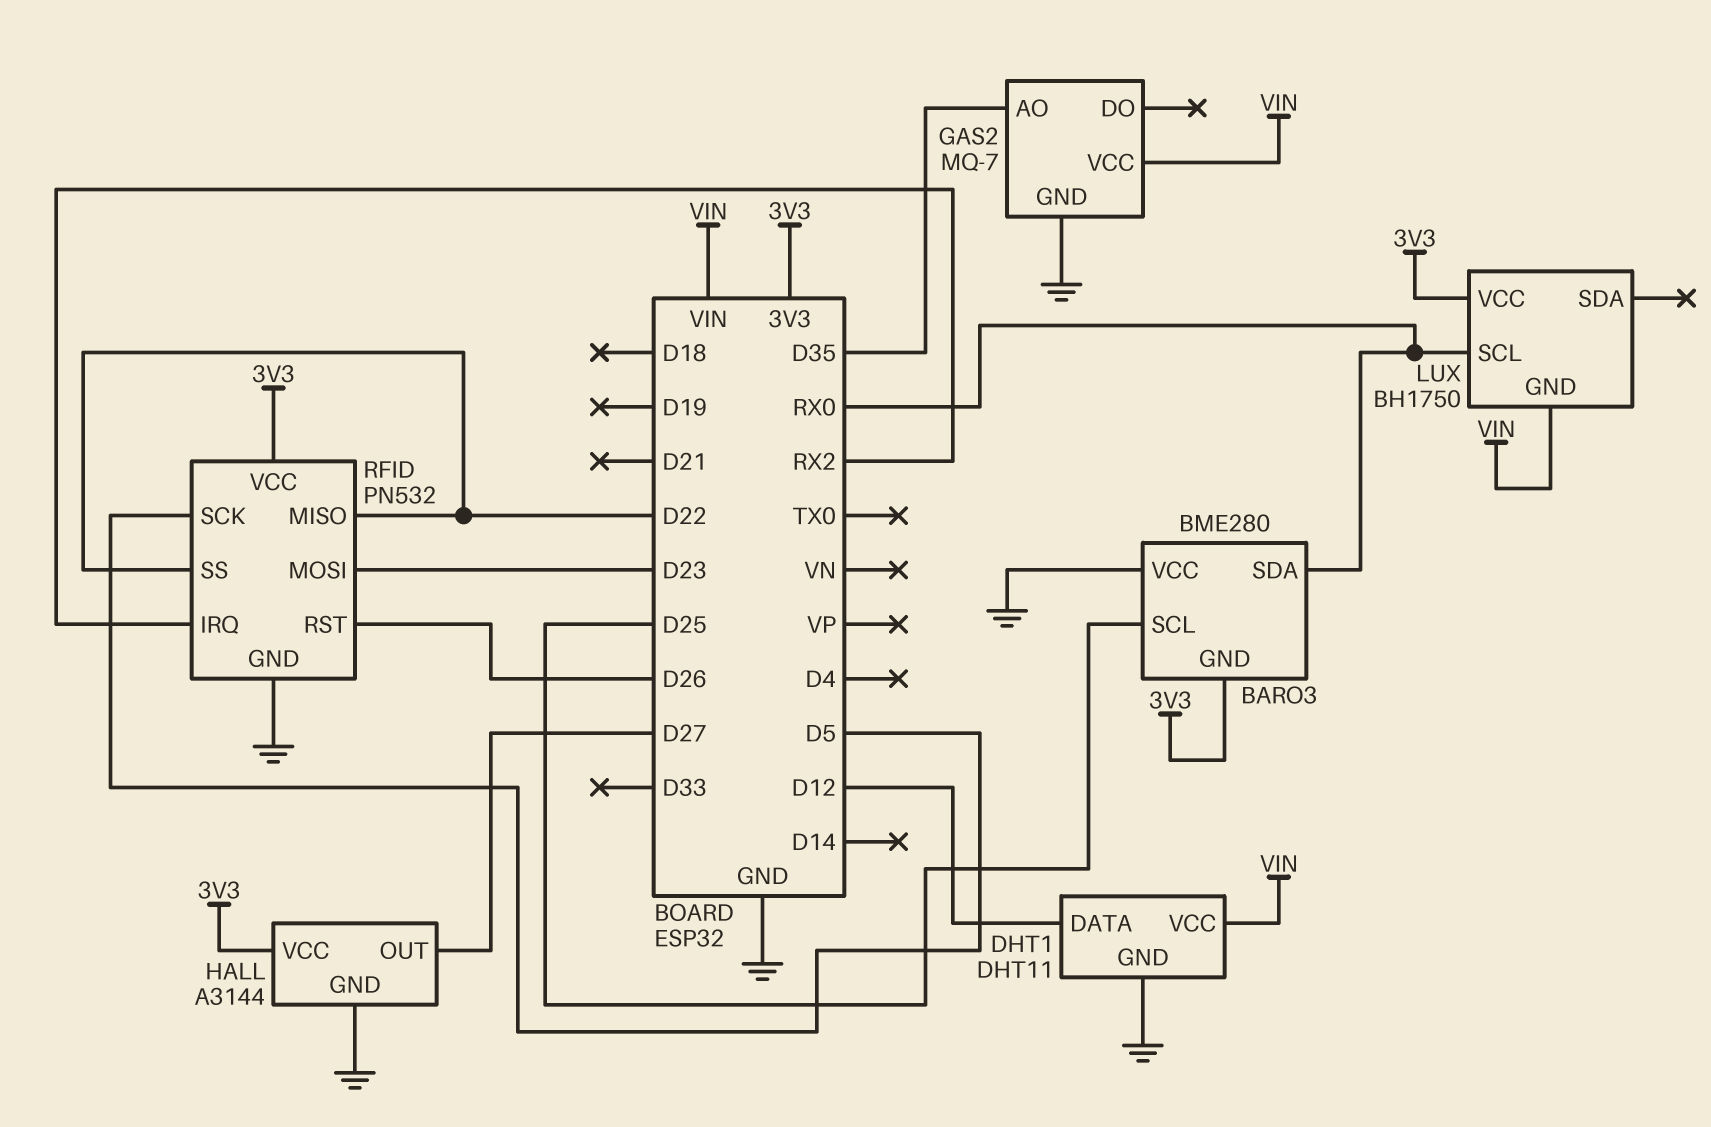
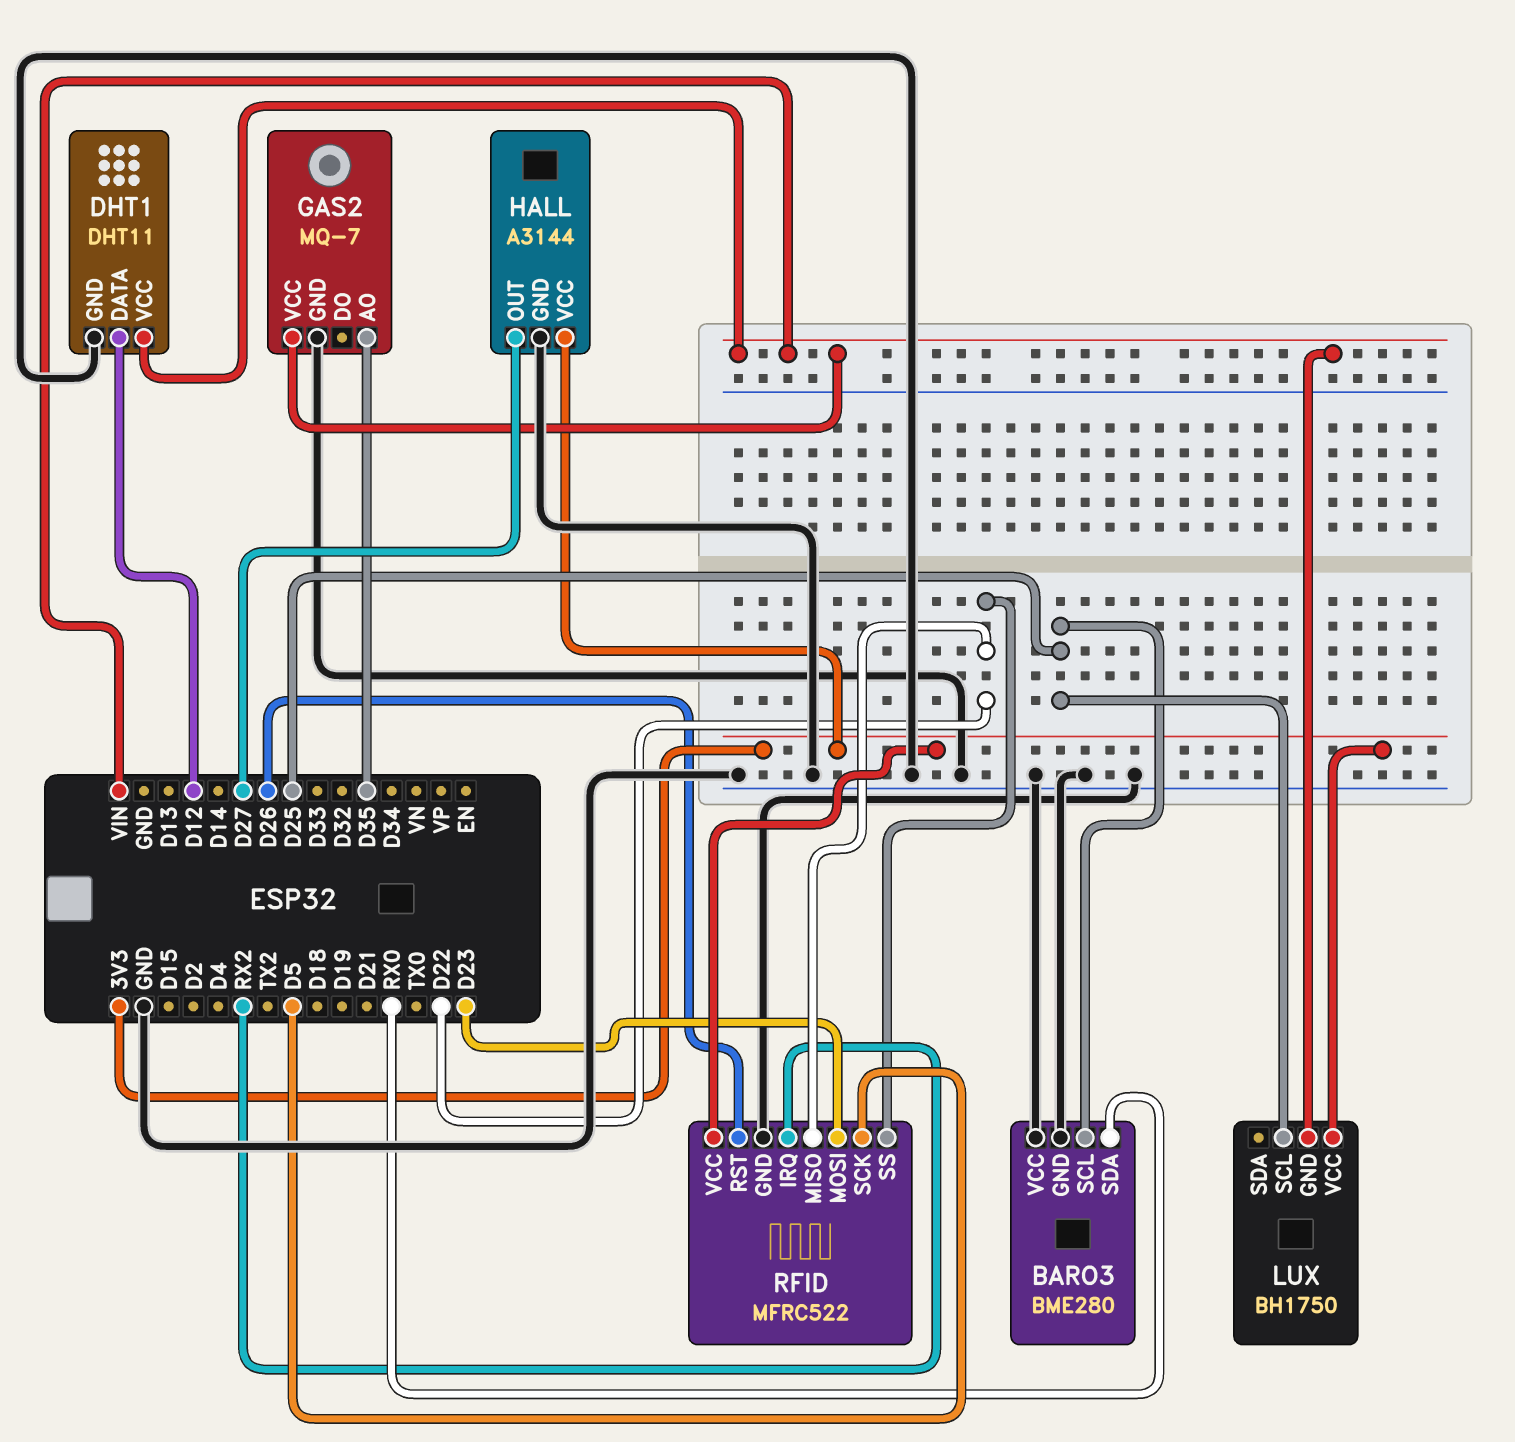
BARO3 pin GND: 3V3 -> GND
LUX pin SCL: RX0 -> D25
RFID: PN532 -> MFRC522

